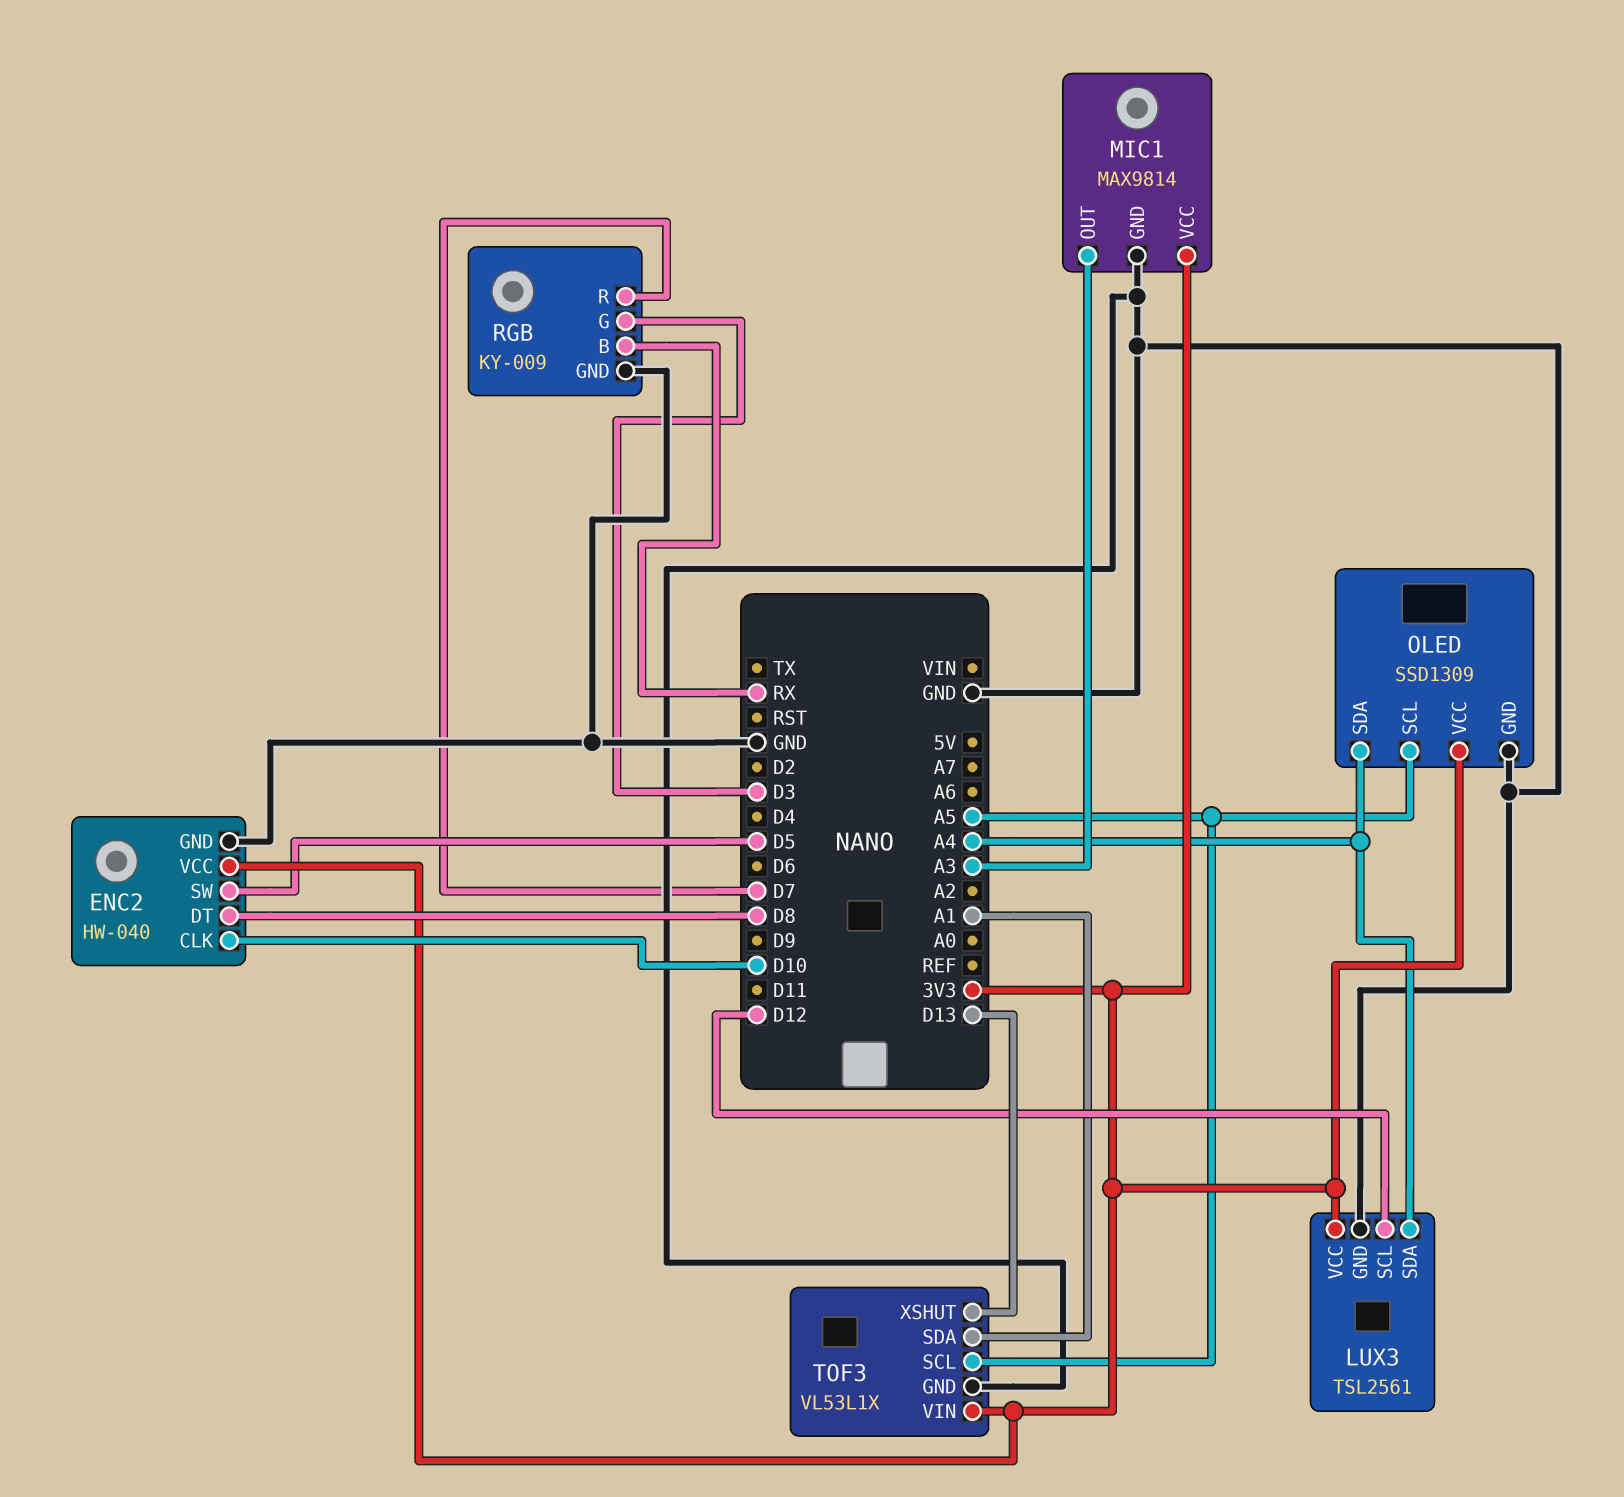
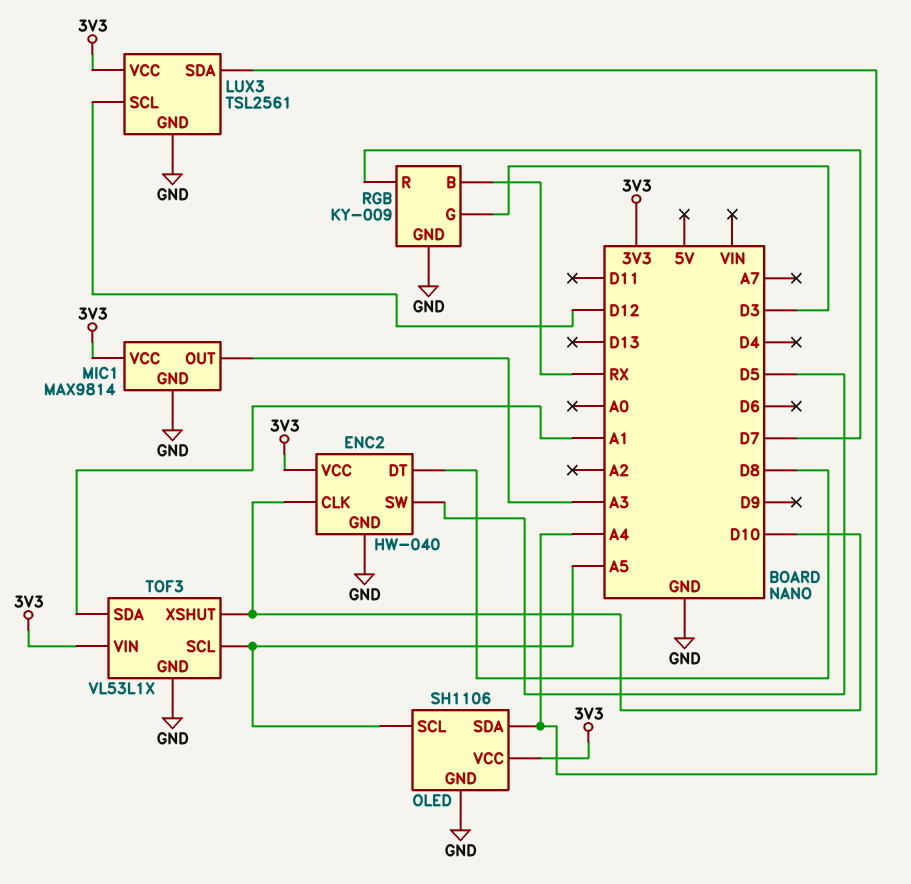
OLED: SSD1309 -> SH1106
TOF3 pin XSHUT: D13 -> D10

